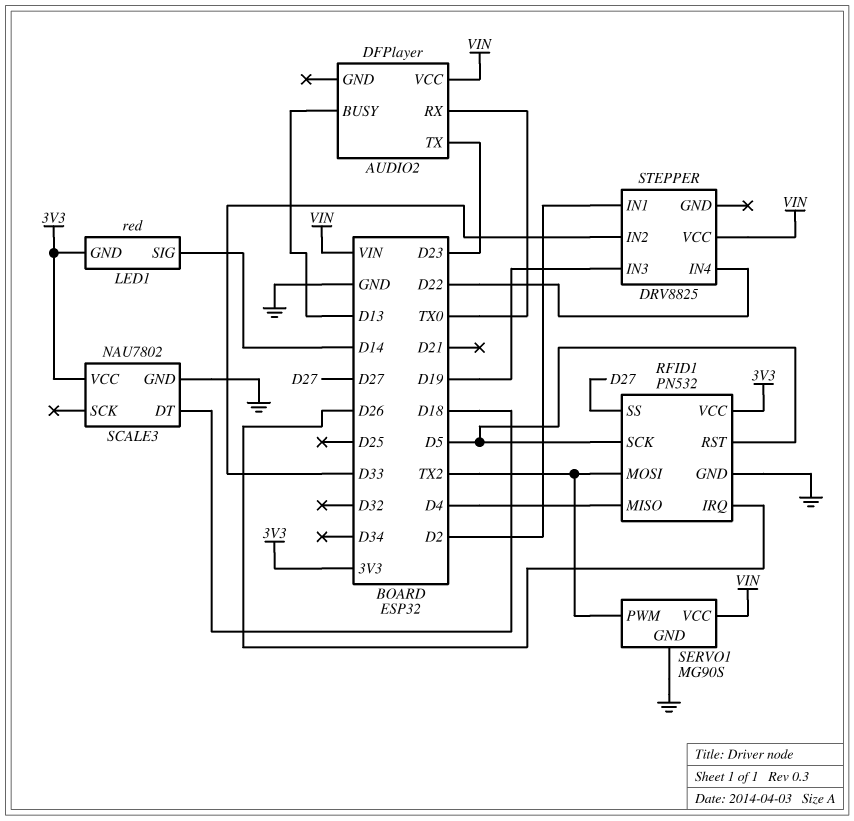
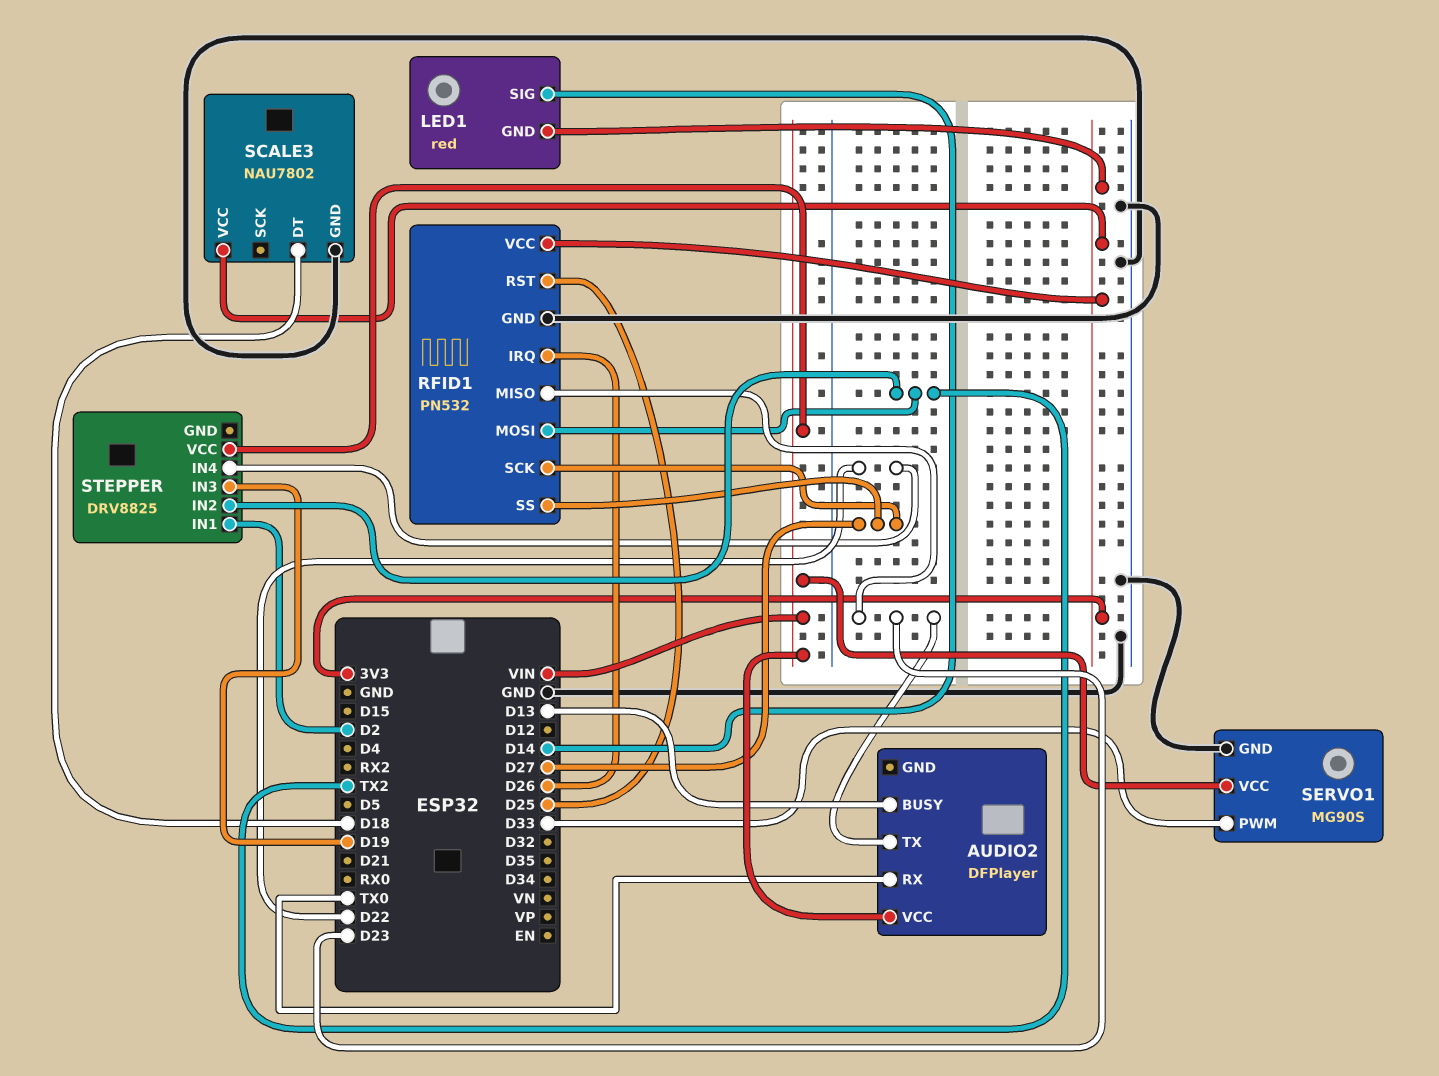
RFID1 pin MISO: D4 -> D23
RFID1 pin RST: D5 -> D25
RFID1 pin SCK: D5 -> D27
SERVO1 pin PWM: TX2 -> D33
STEPPER pin IN2: D33 -> TX2

